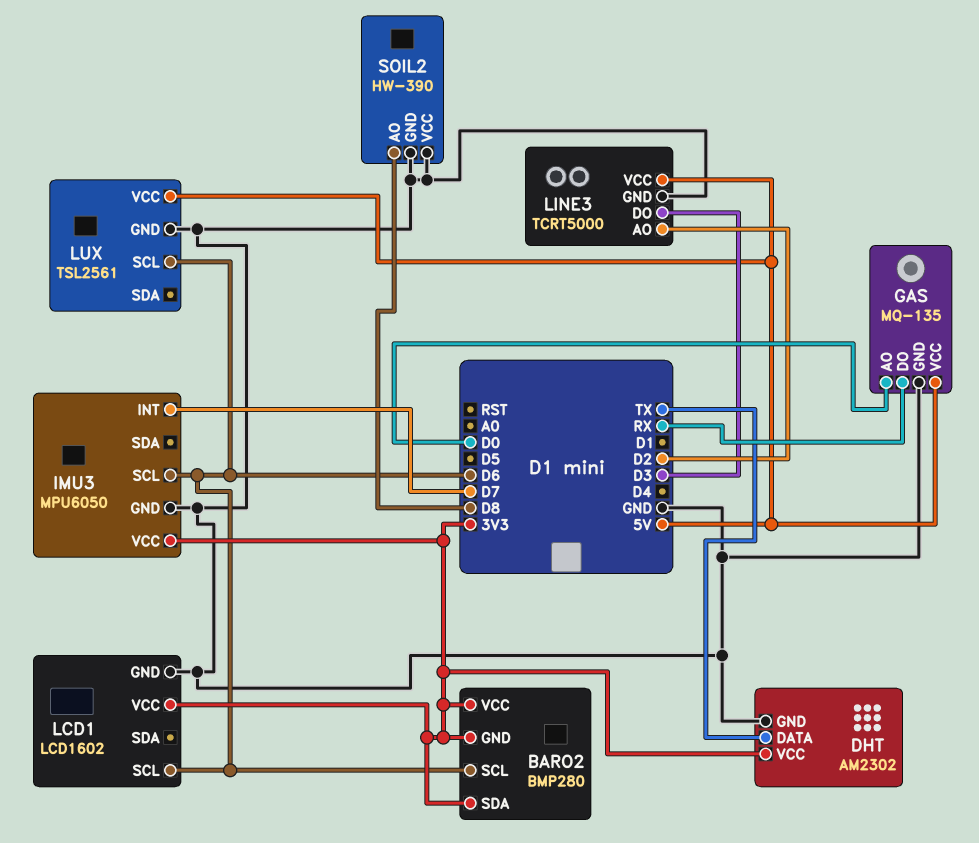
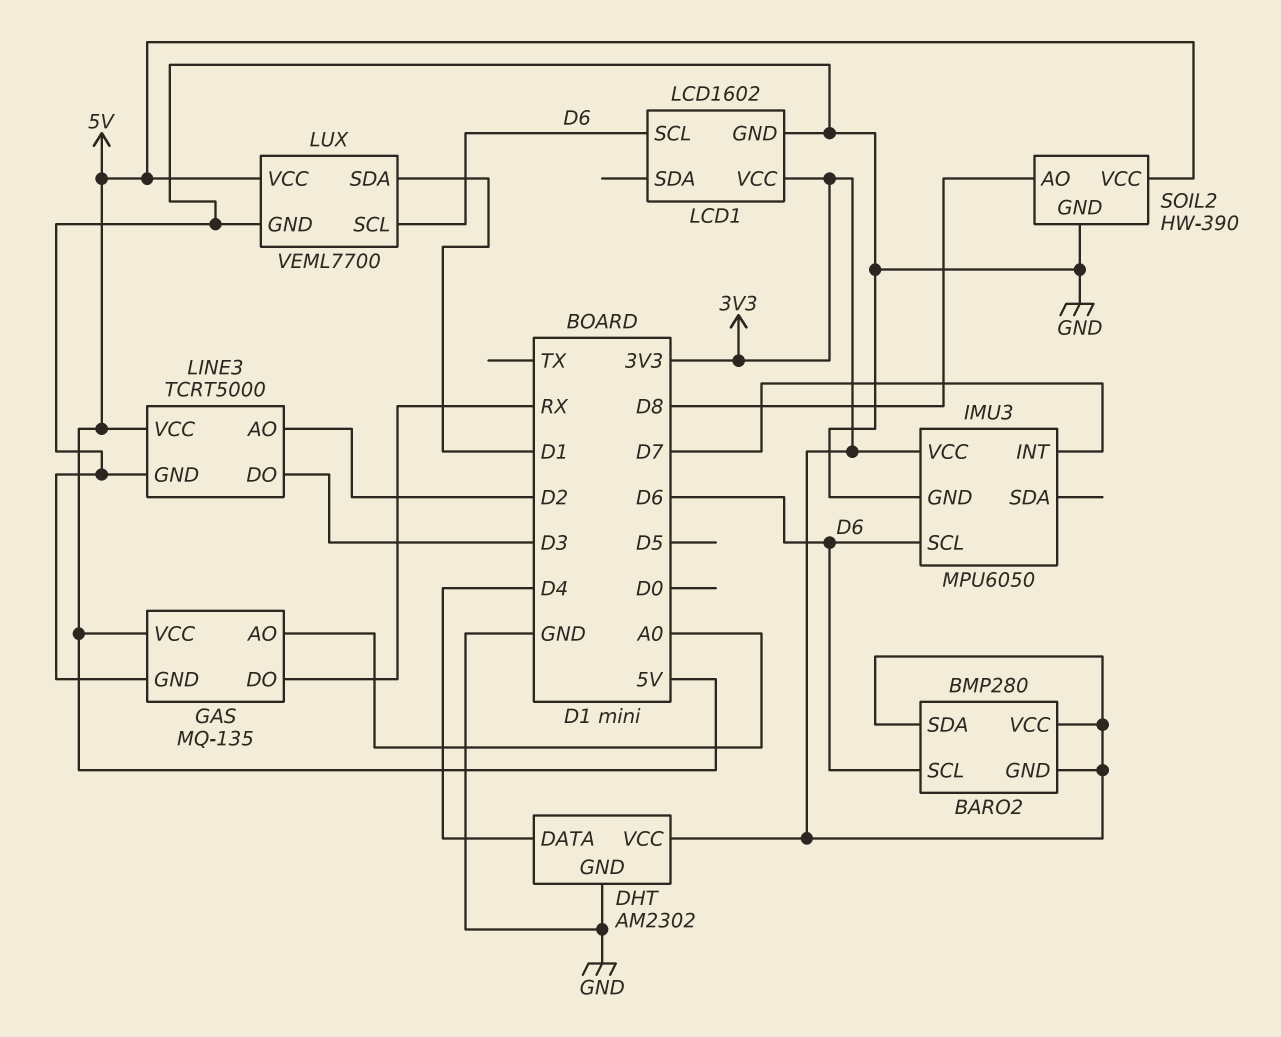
DHT pin DATA: TX -> D4
GAS pin AO: D0 -> A0
LUX: TSL2561 -> VEML7700
LUX pin SDA: none -> D1
SOIL2 pin VCC: GND -> 5V

